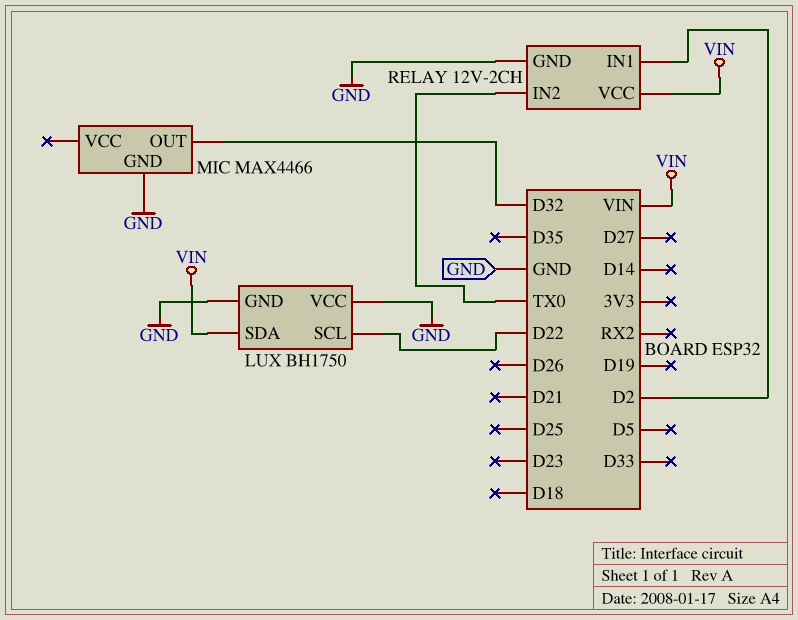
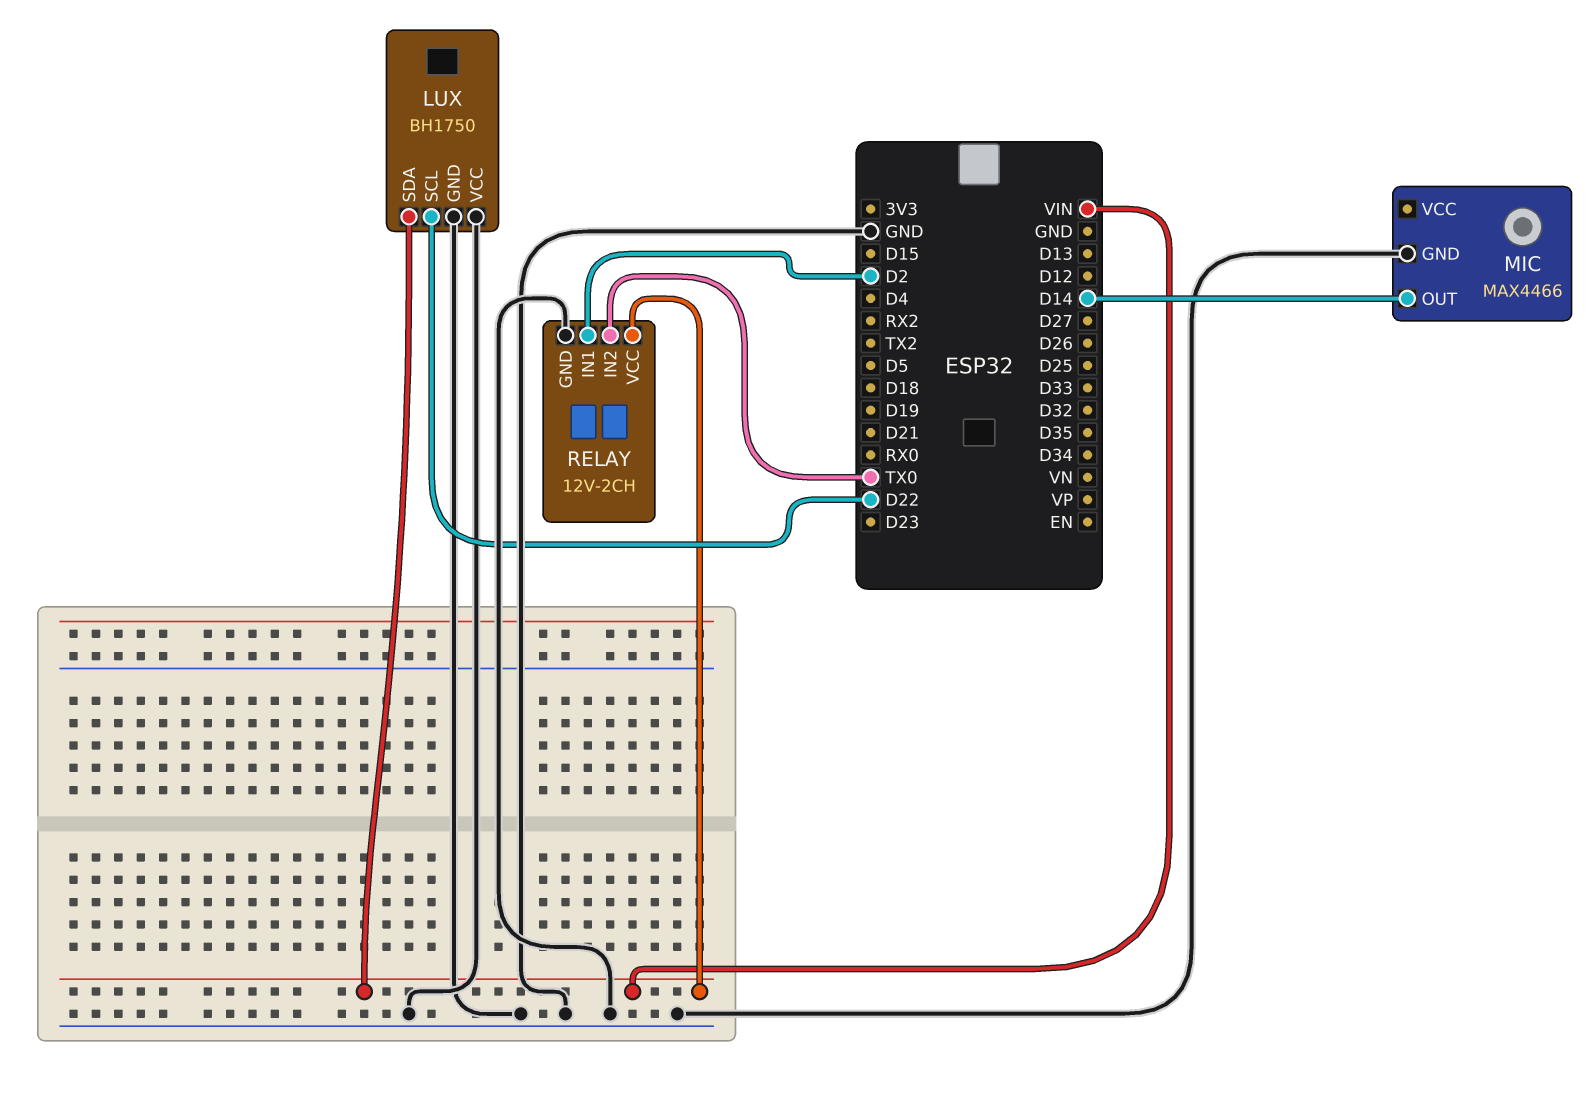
MIC pin OUT: D32 -> D14

